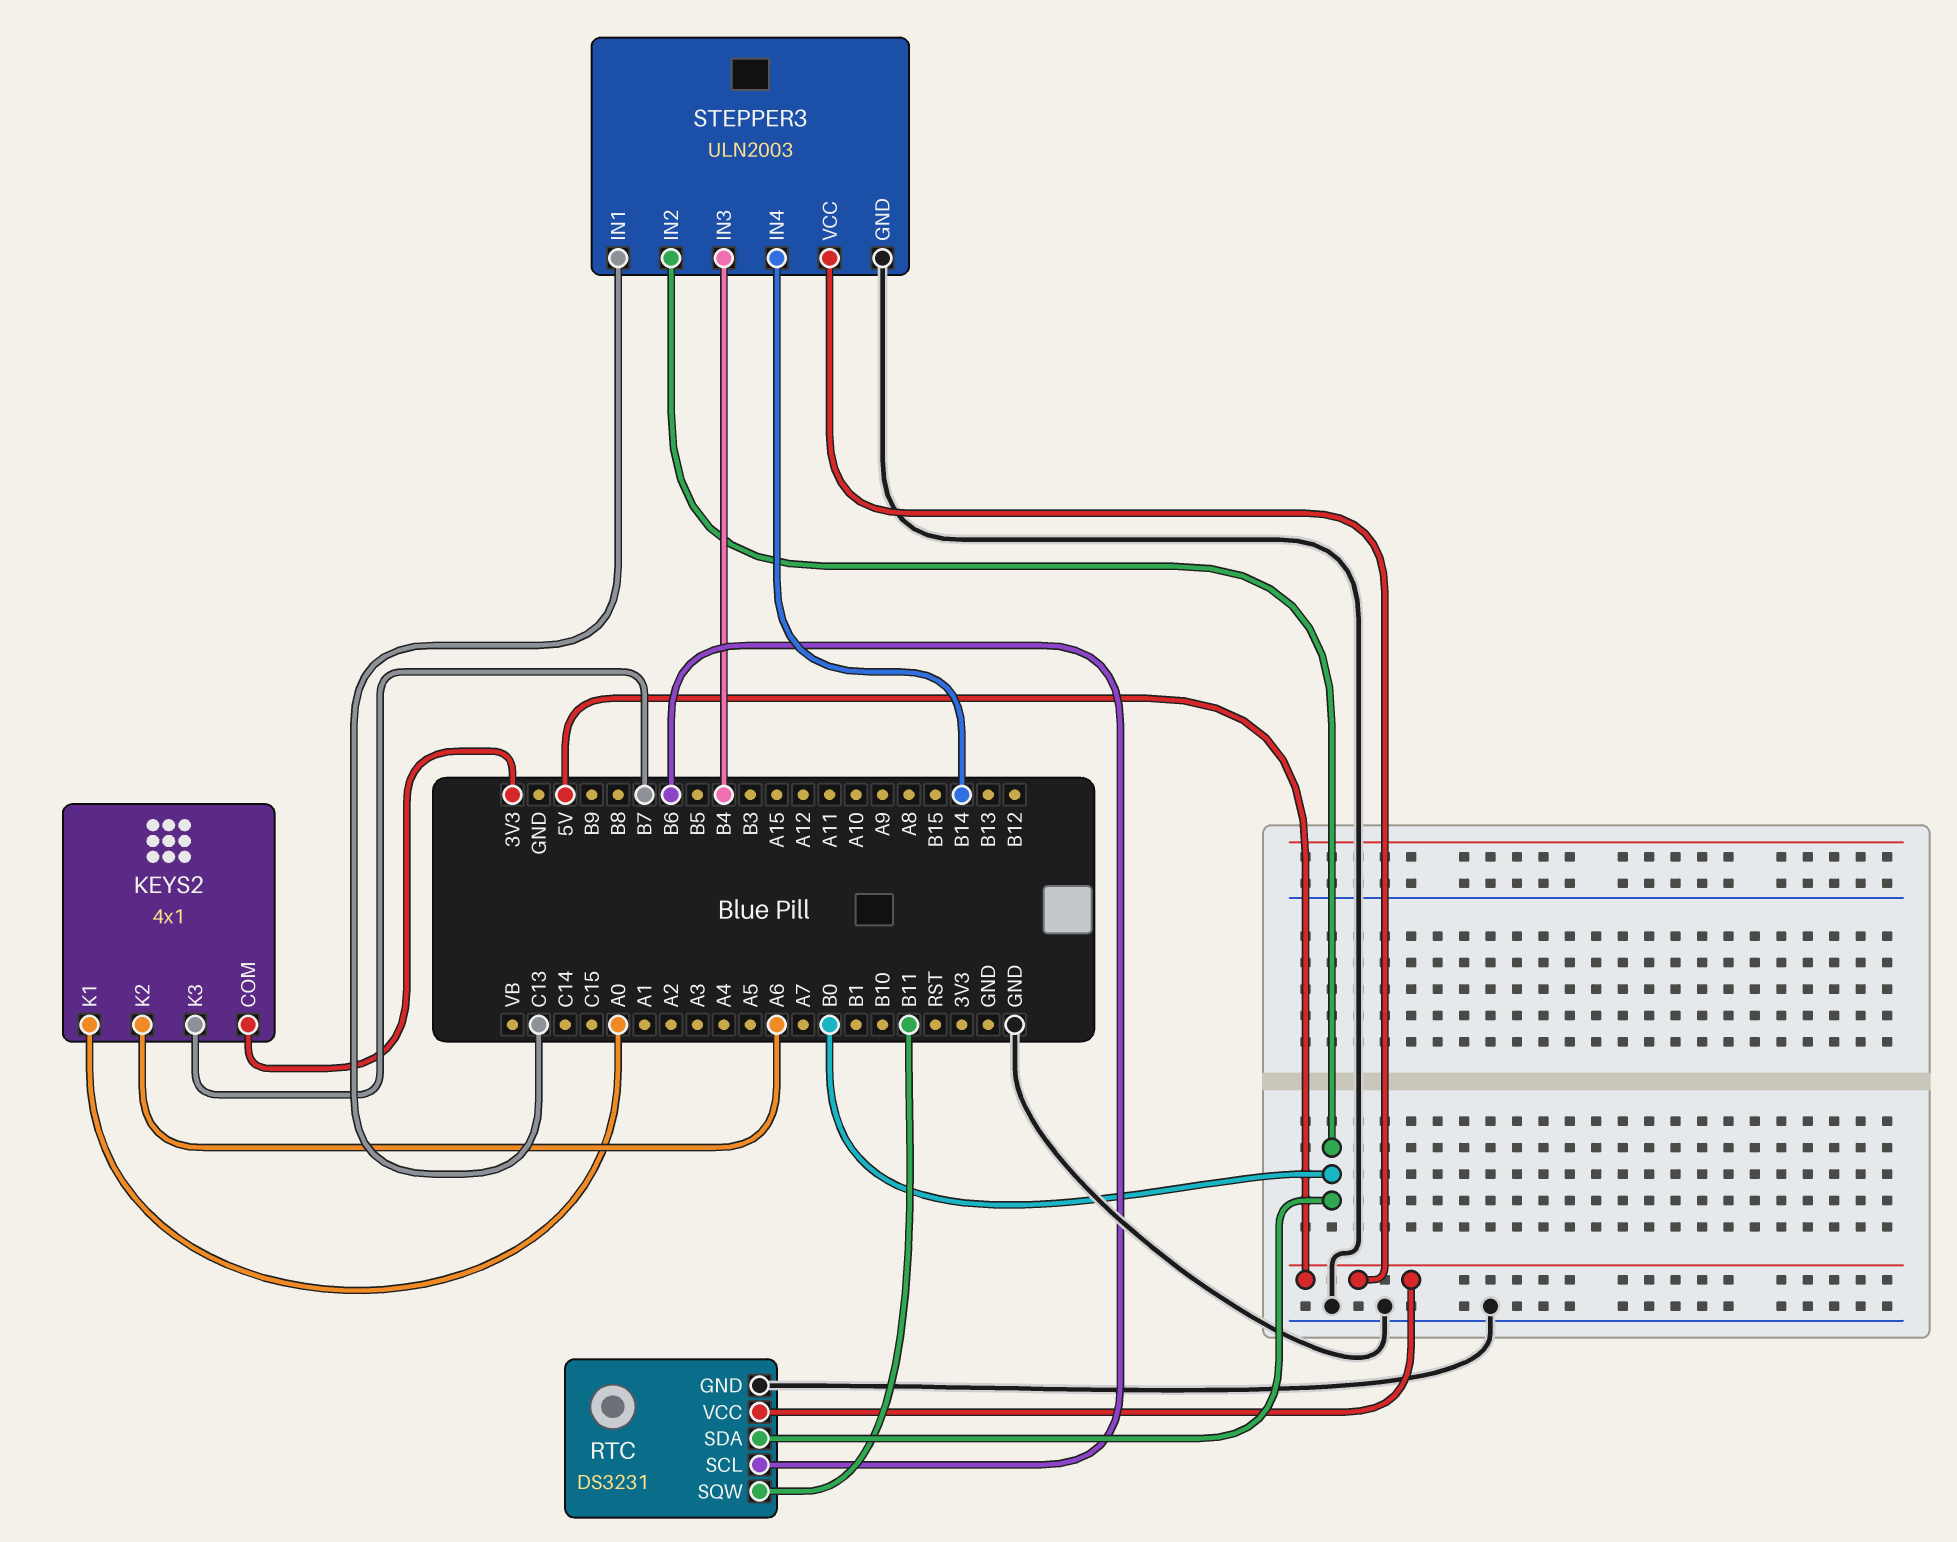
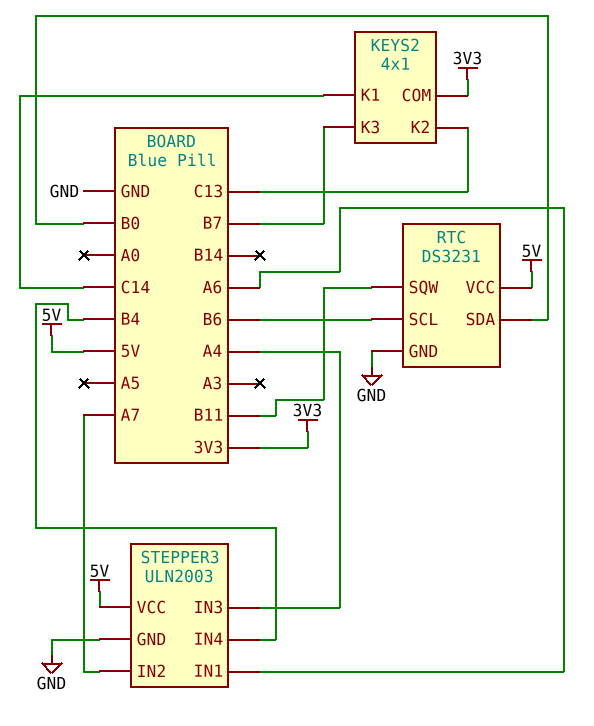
KEYS2 pin K1: A0 -> C14
KEYS2 pin K2: A6 -> C13
STEPPER3 pin IN1: C13 -> A6
STEPPER3 pin IN2: B0 -> A7
STEPPER3 pin IN3: B4 -> A4
STEPPER3 pin IN4: B14 -> B4

